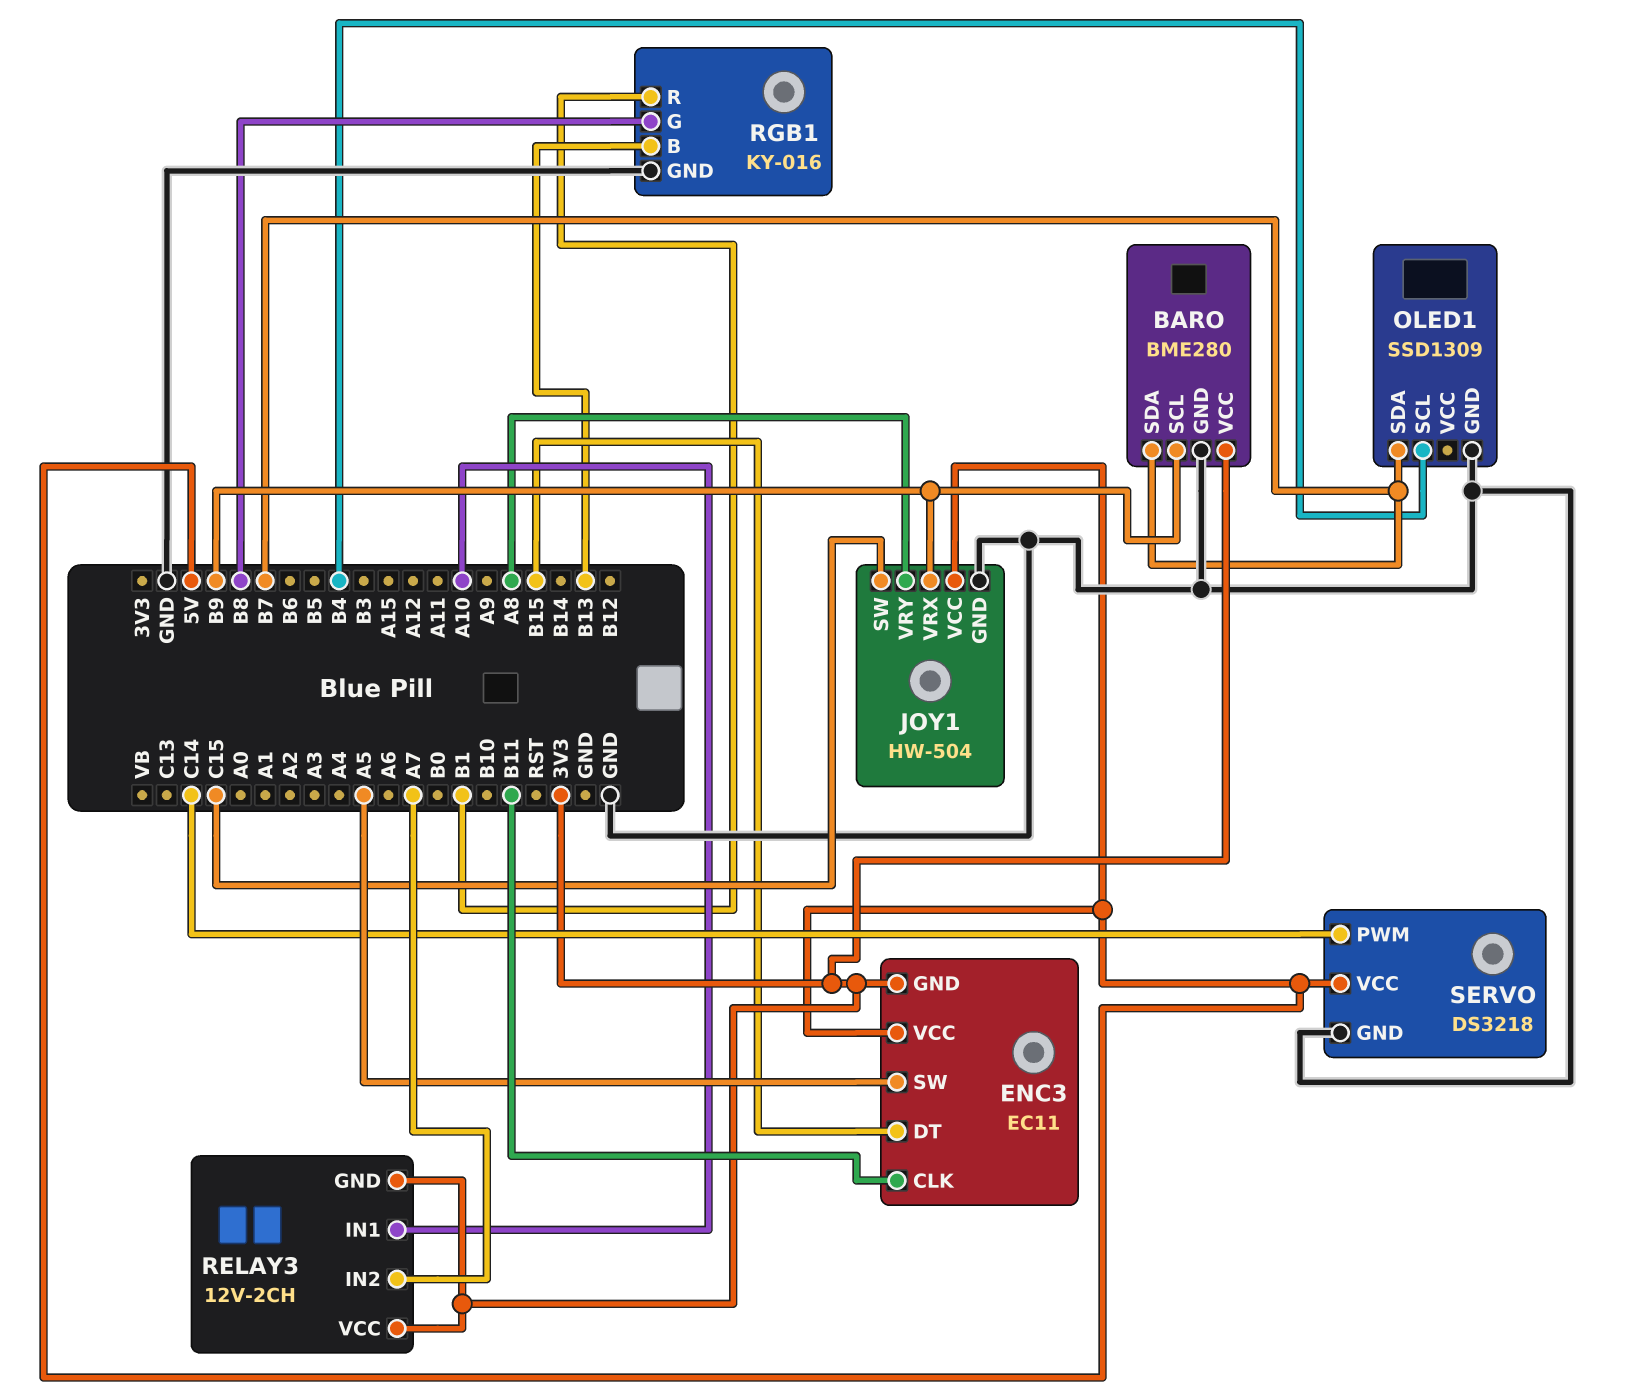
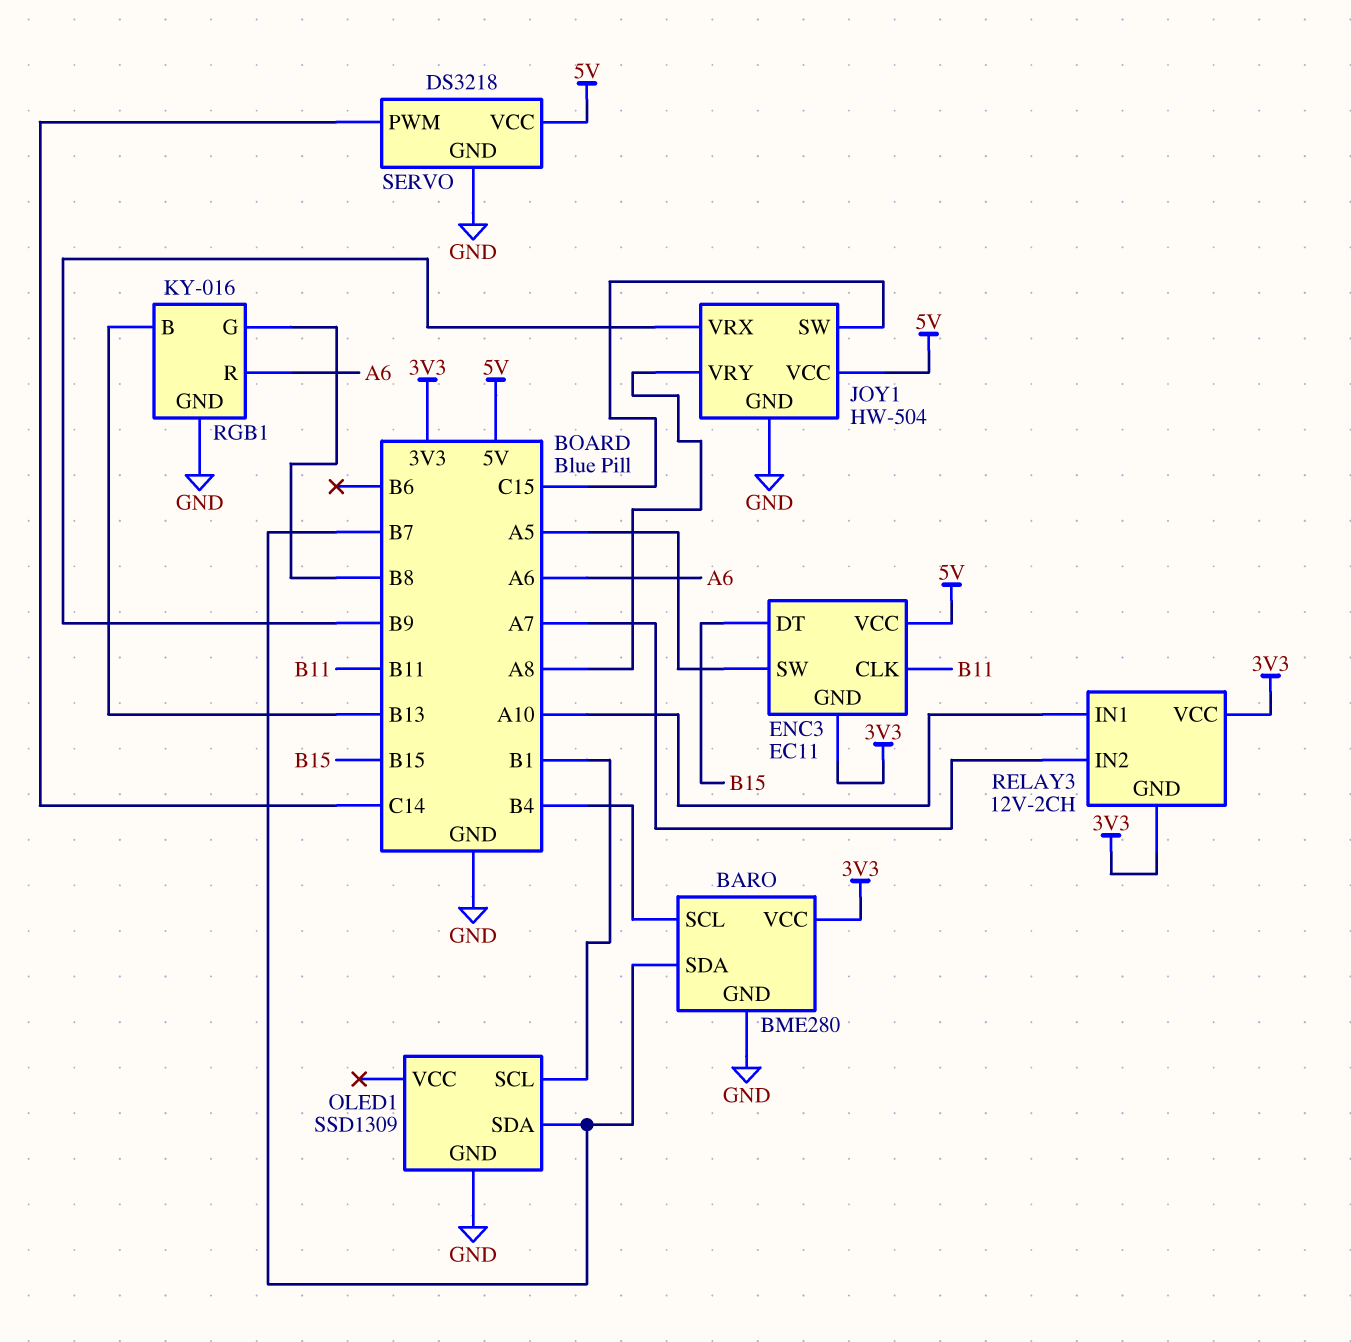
BARO pin SCL: B9 -> B4
OLED1 pin SCL: B4 -> B1
RGB1 pin R: B1 -> A6

